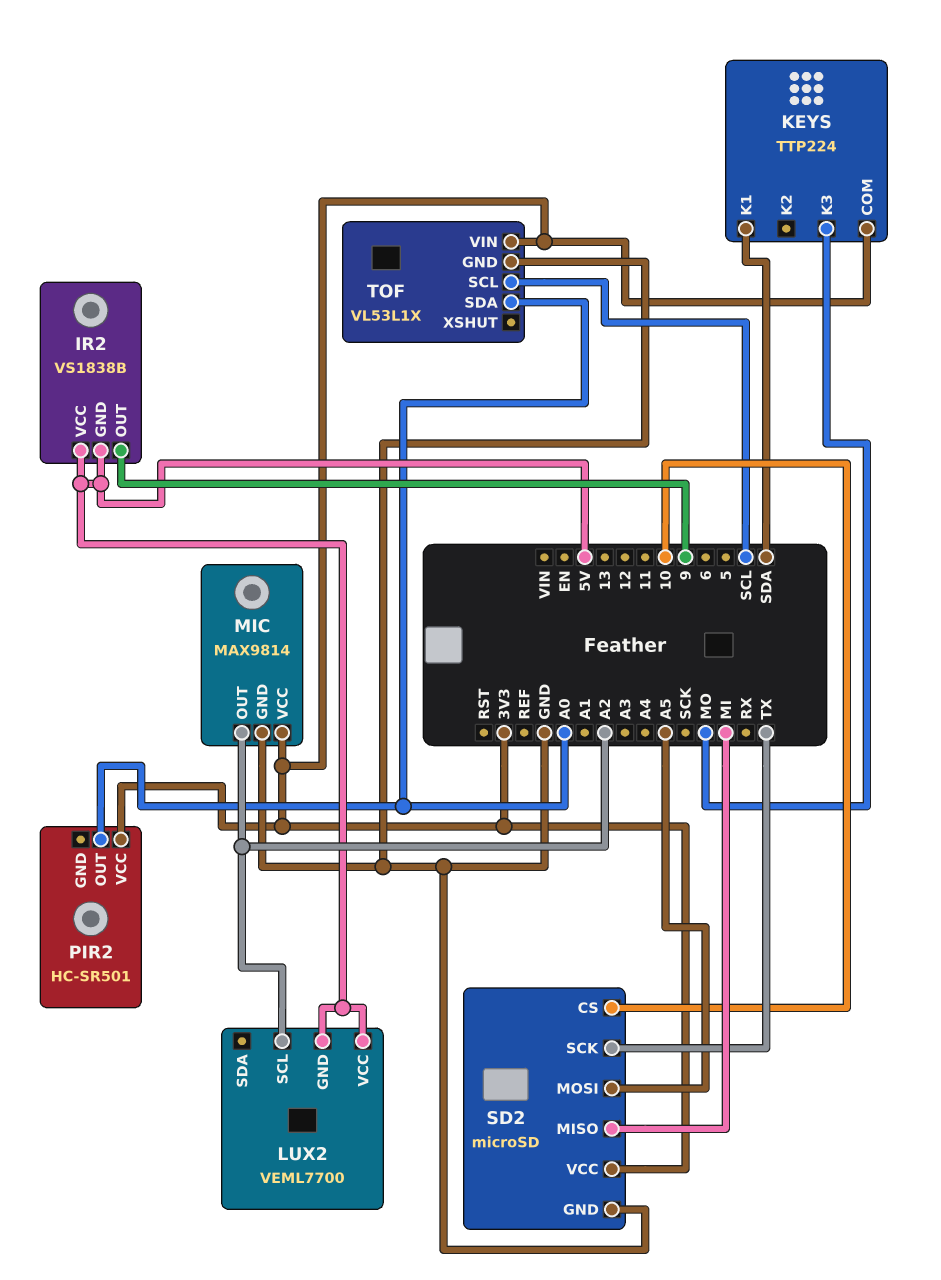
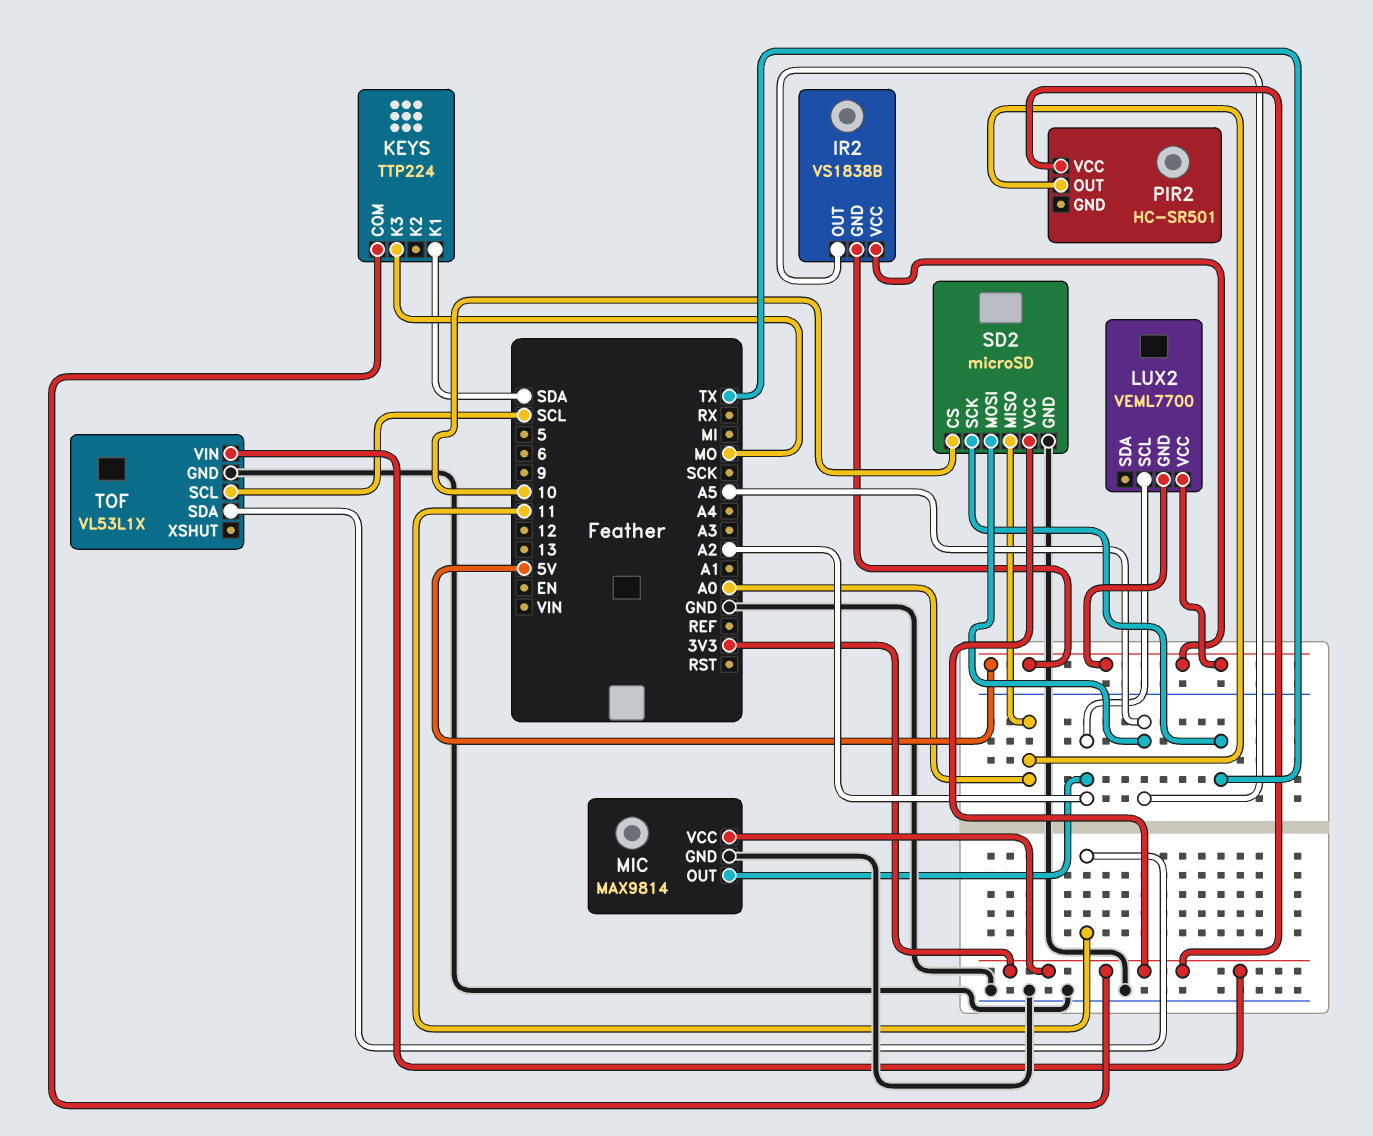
IR2 pin OUT: 9 -> A5
SD2 pin MISO: MI -> A0
TOF pin SDA: A0 -> 11

